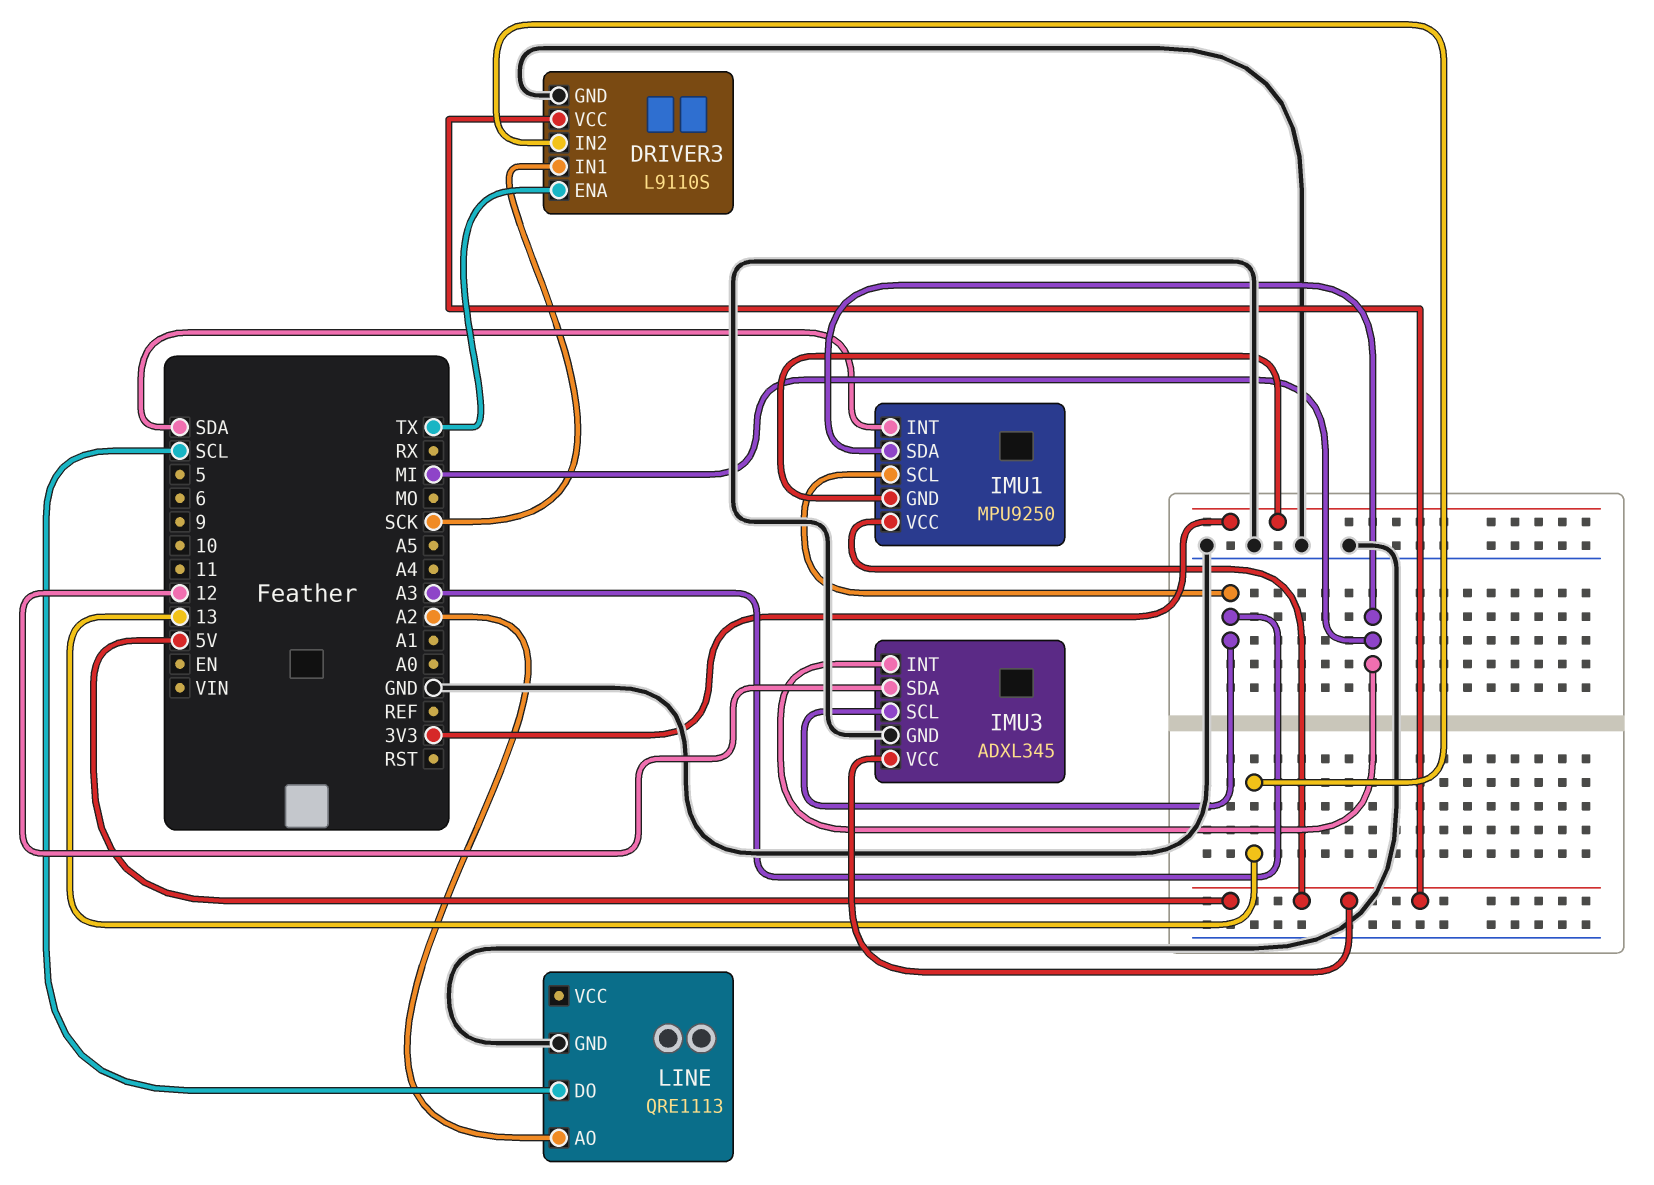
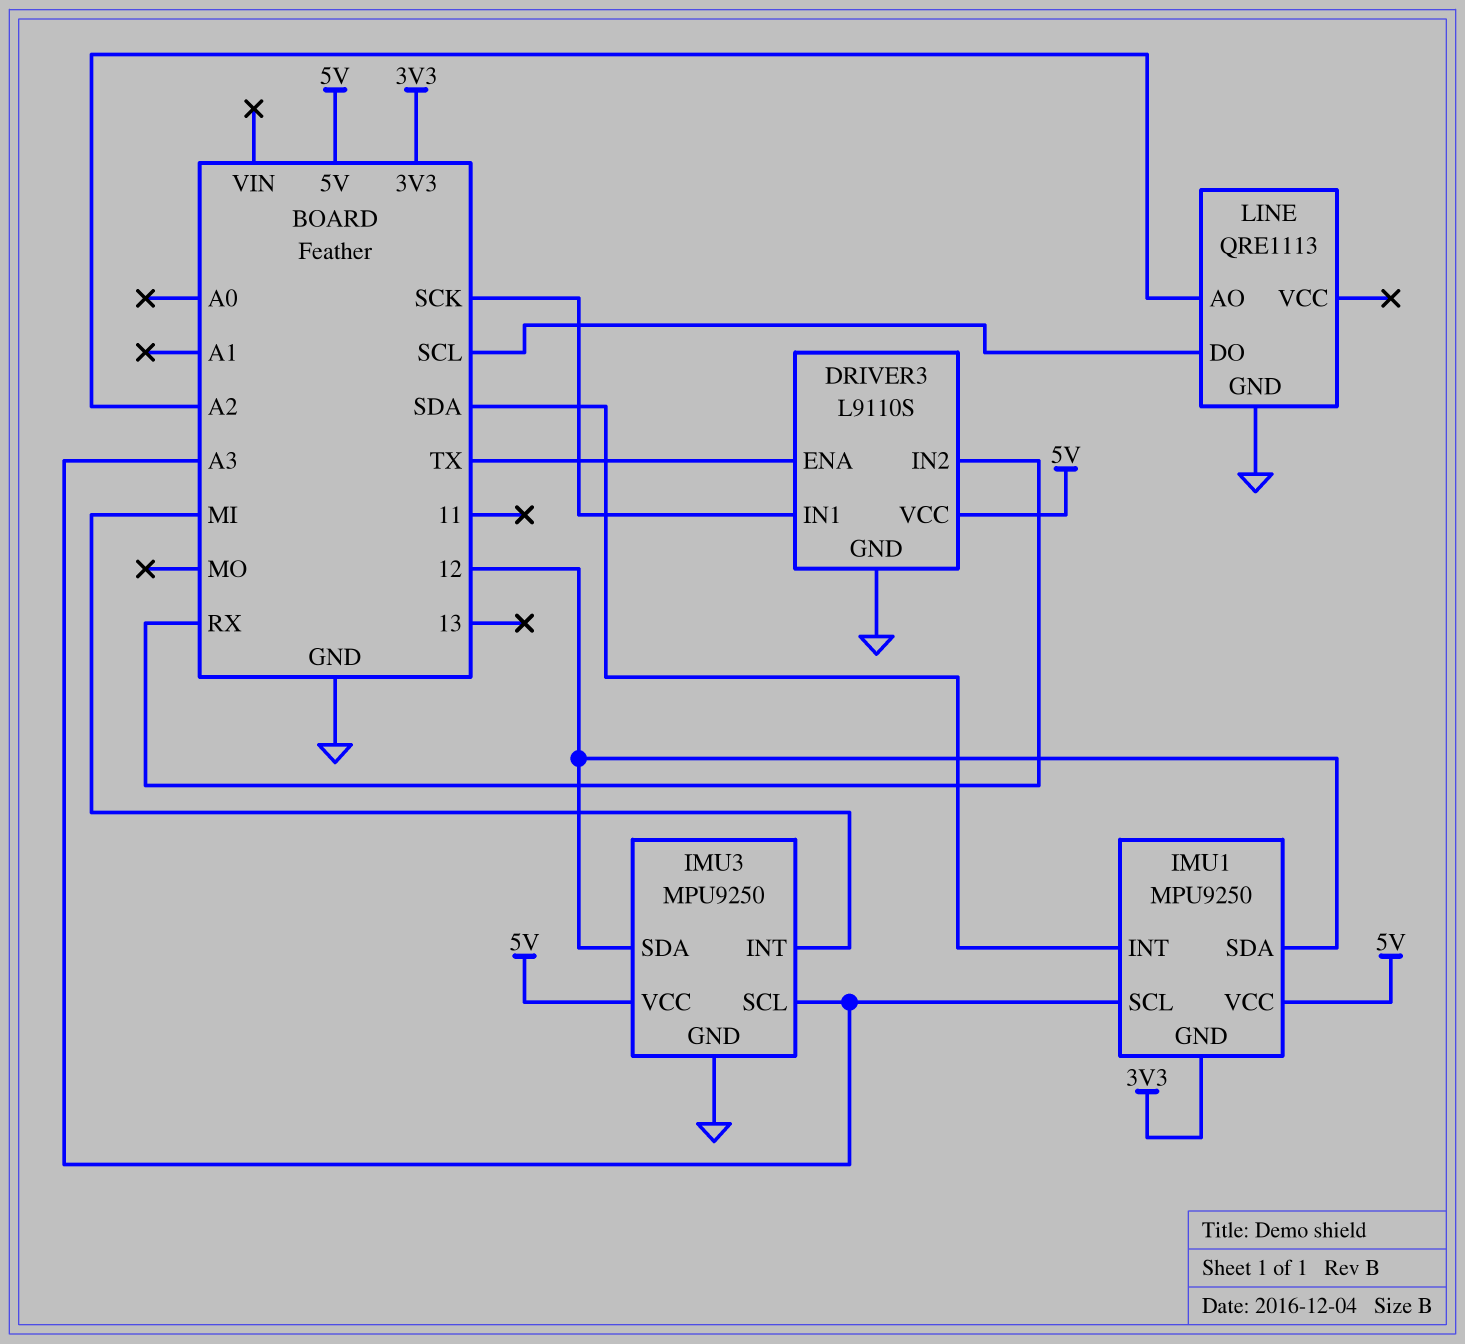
DRIVER3 pin IN2: 13 -> RX
IMU1 pin SDA: MI -> 12
IMU3: ADXL345 -> MPU9250

